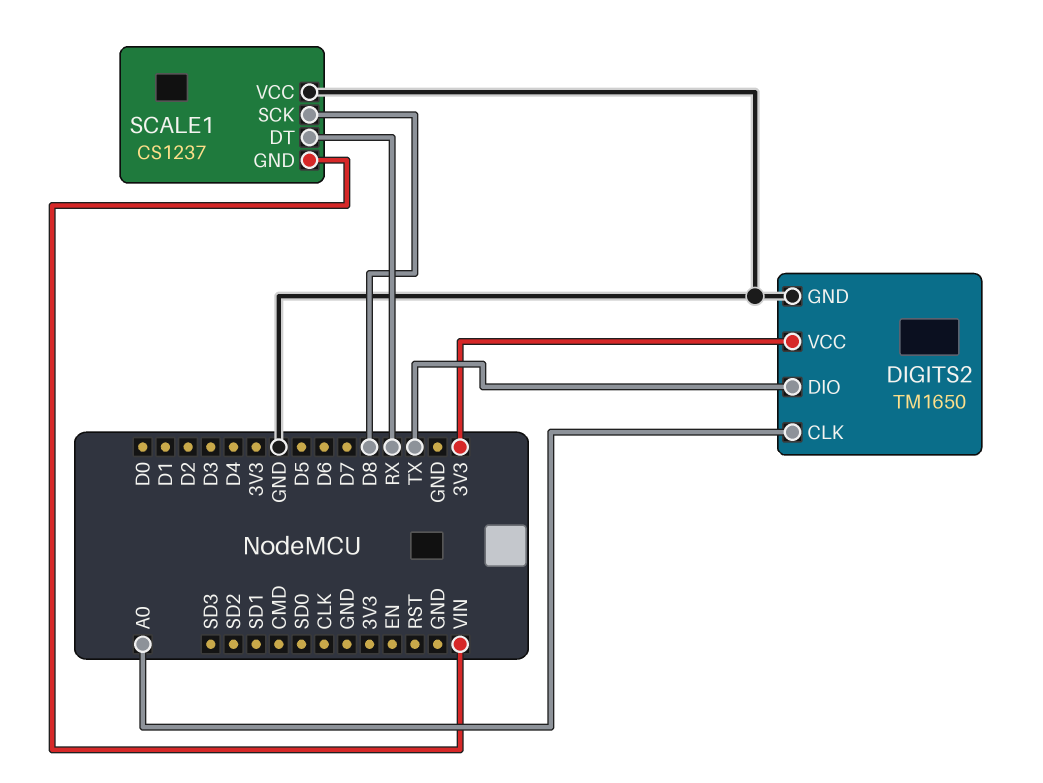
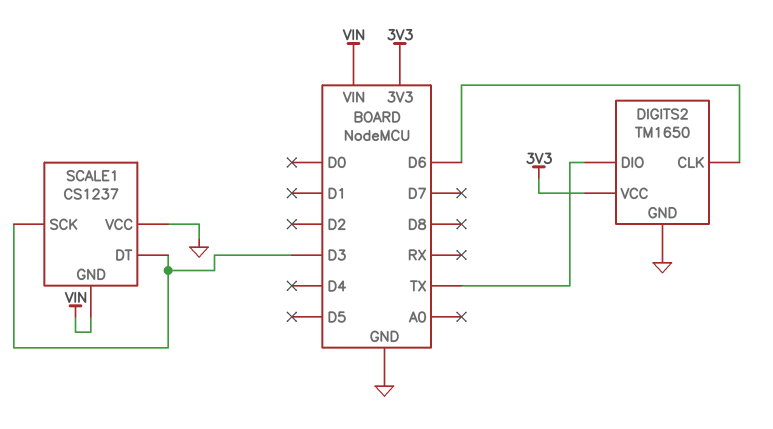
DIGITS2 pin CLK: A0 -> D6
SCALE1 pin DT: RX -> D3
SCALE1 pin SCK: D8 -> D3

